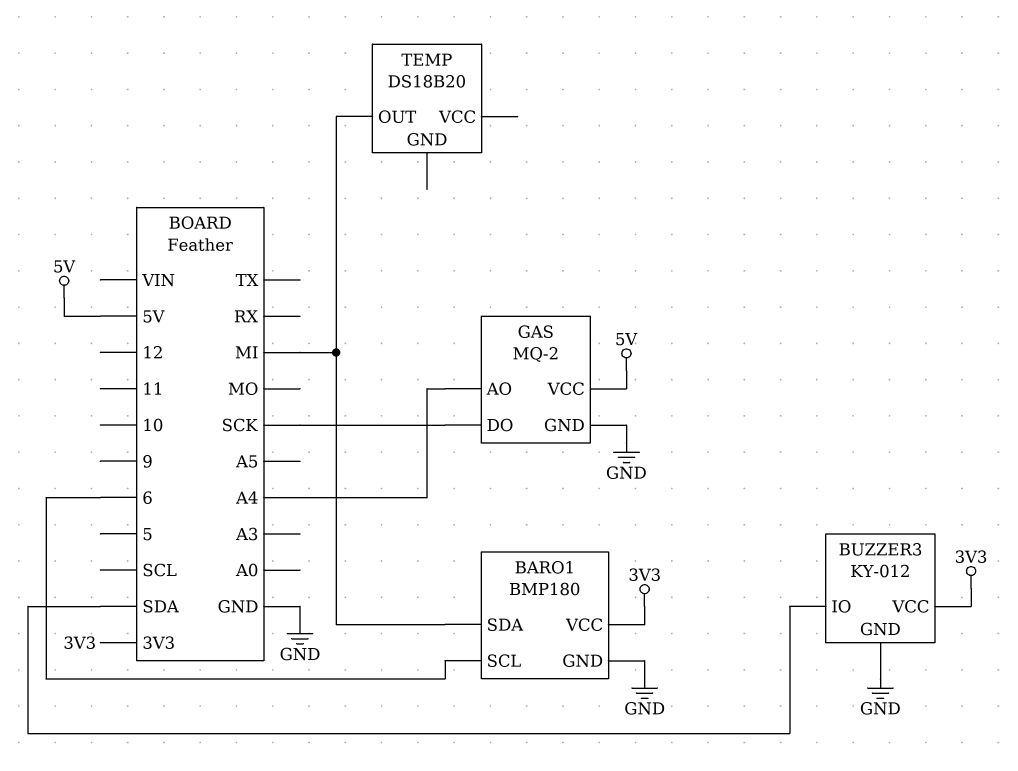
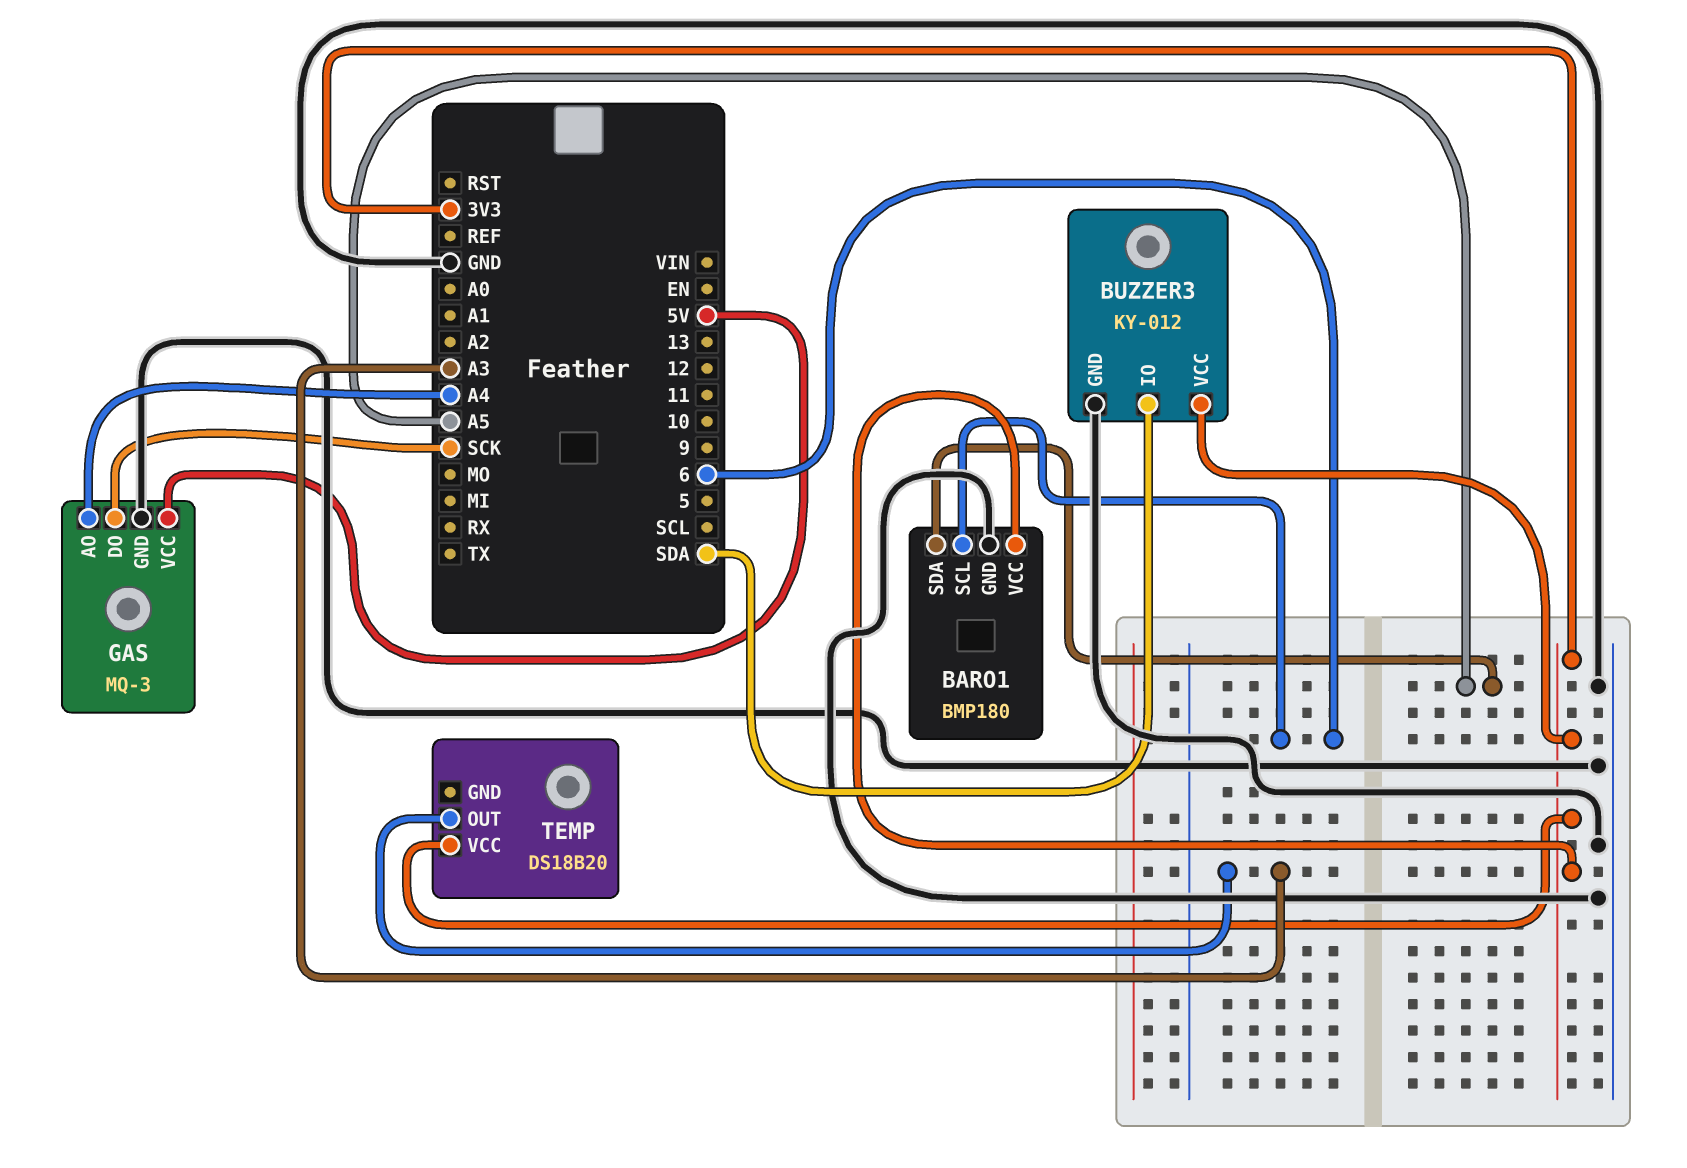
BARO1 pin SDA: MI -> A5
GAS: MQ-2 -> MQ-3
TEMP pin OUT: MI -> A3
TEMP pin VCC: none -> 3V3

